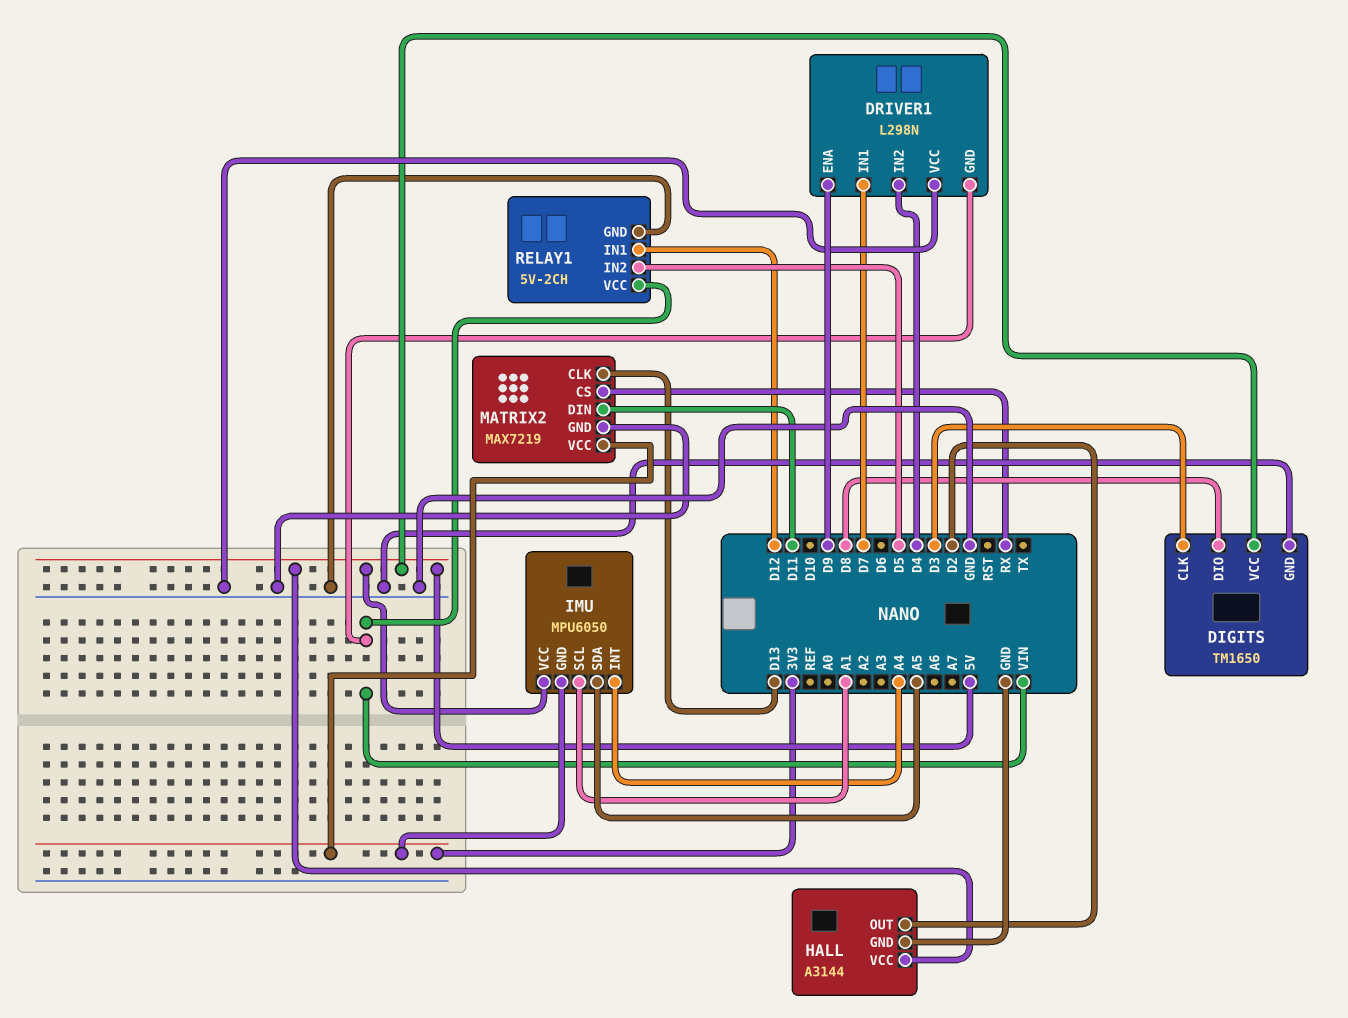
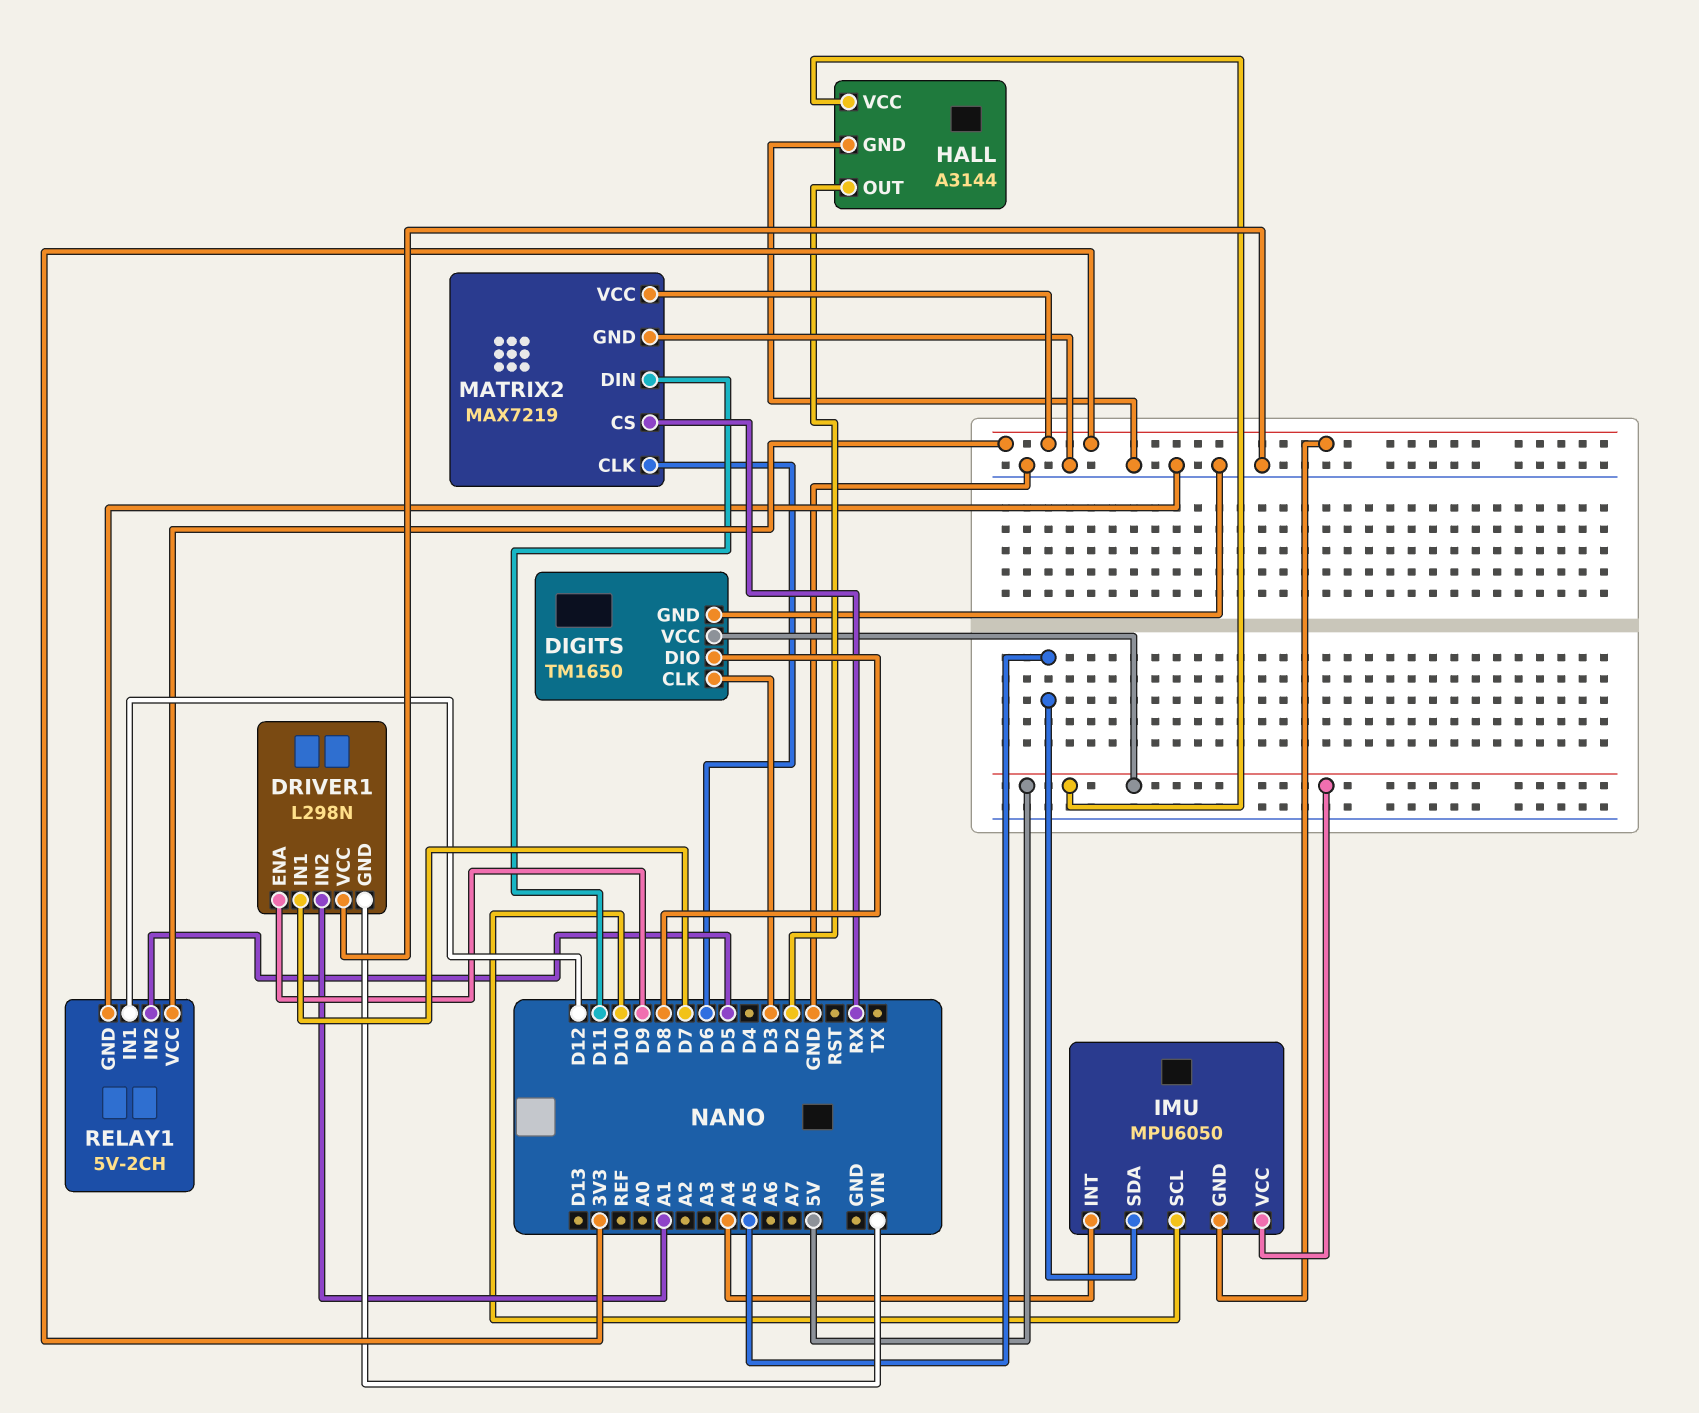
DRIVER1 pin IN2: D4 -> A1
IMU pin SCL: A1 -> D10
MATRIX2 pin CLK: D13 -> D6
RELAY1 pin VCC: VIN -> 3V3

